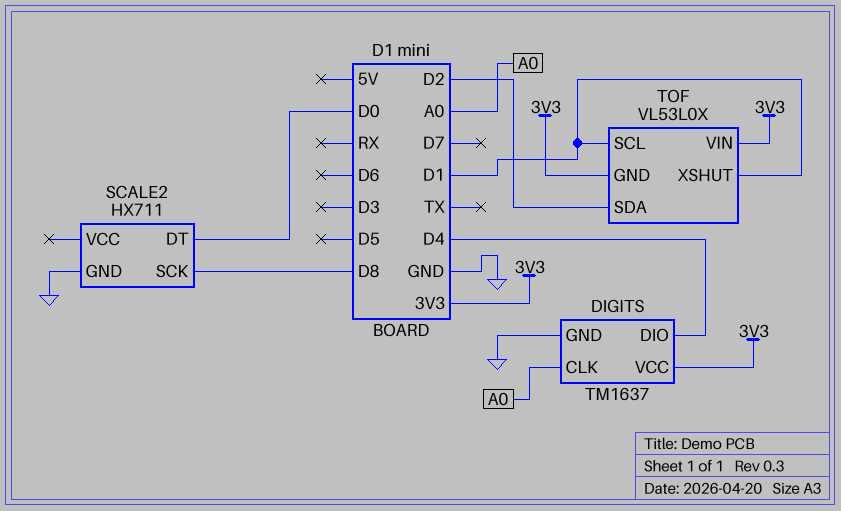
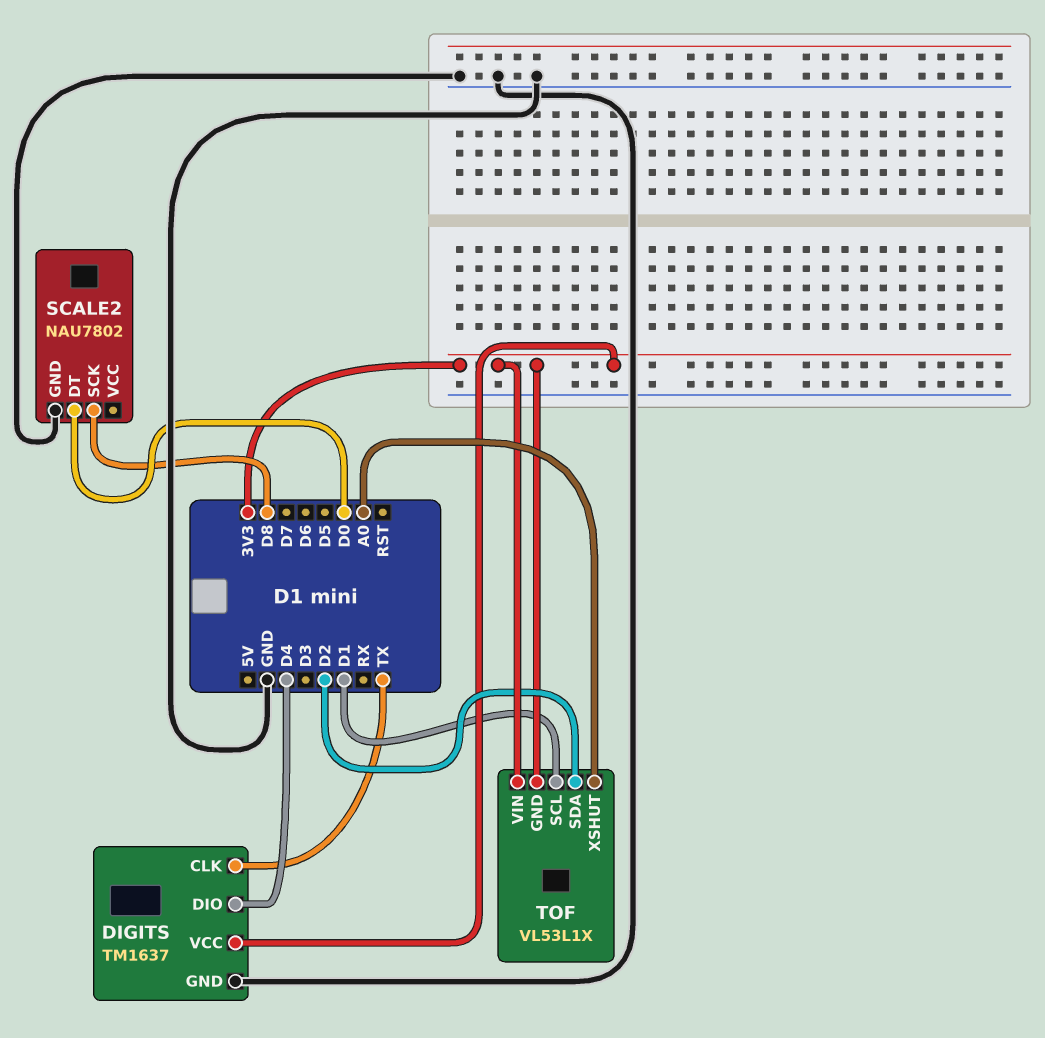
DIGITS pin CLK: A0 -> TX
SCALE2: HX711 -> NAU7802
TOF: VL53L0X -> VL53L1X
TOF pin XSHUT: D1 -> A0

